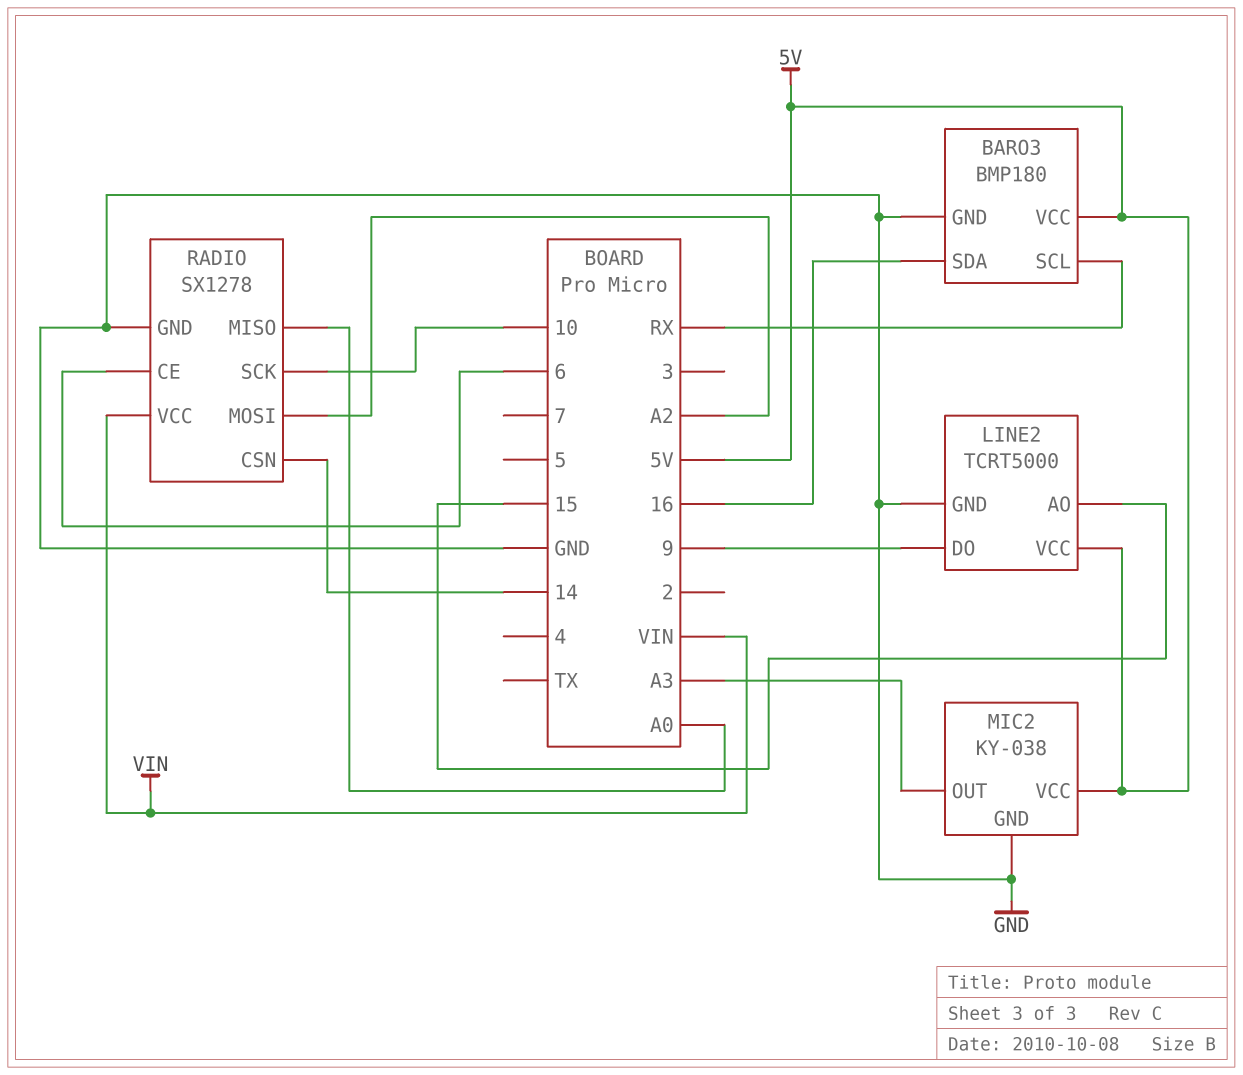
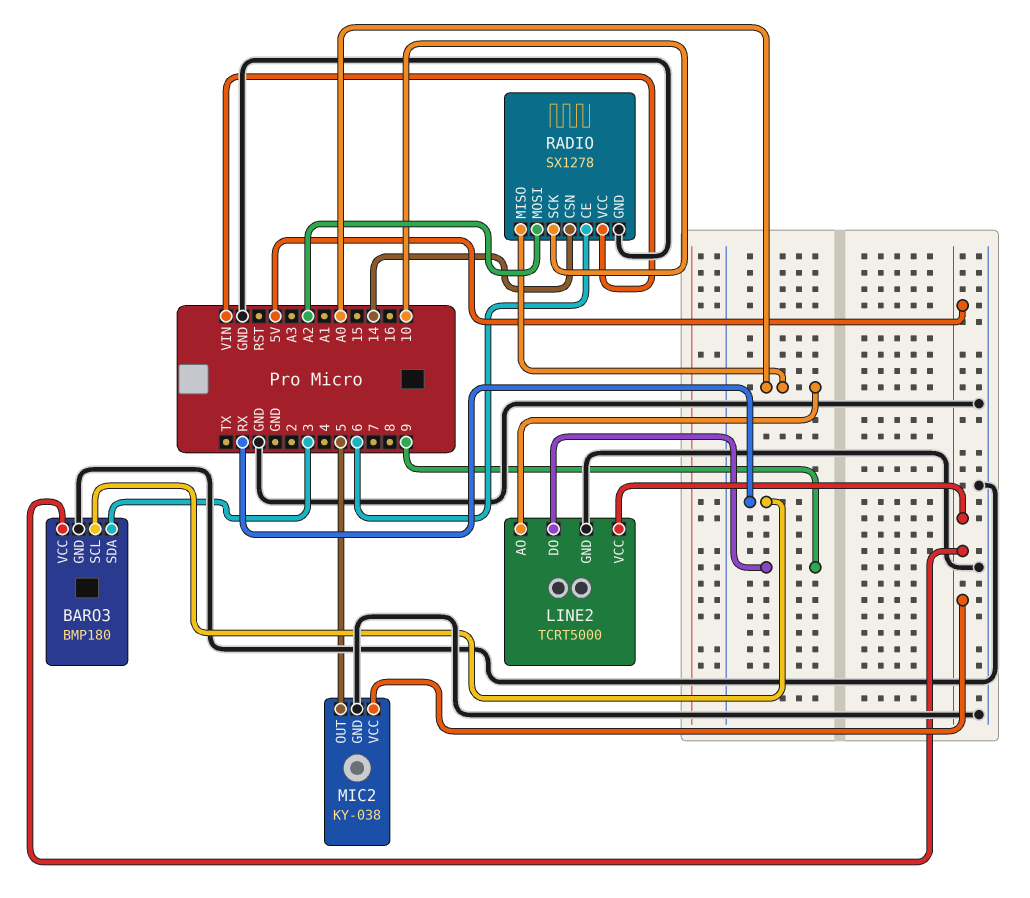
BARO3 pin SDA: 16 -> 3
LINE2 pin AO: 15 -> A0
MIC2 pin OUT: A3 -> 5

